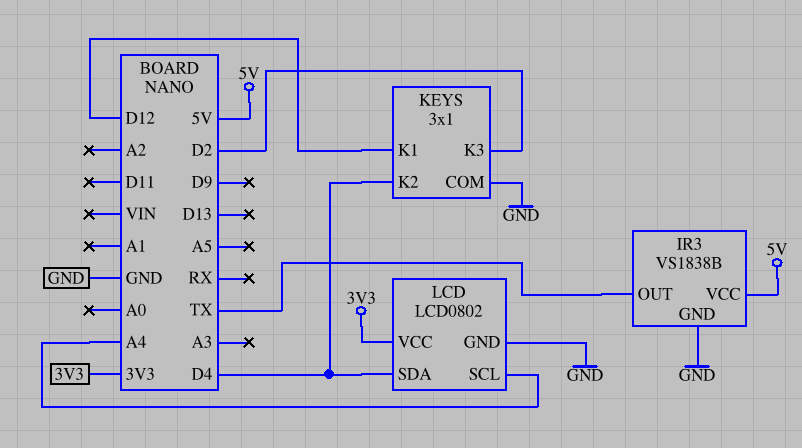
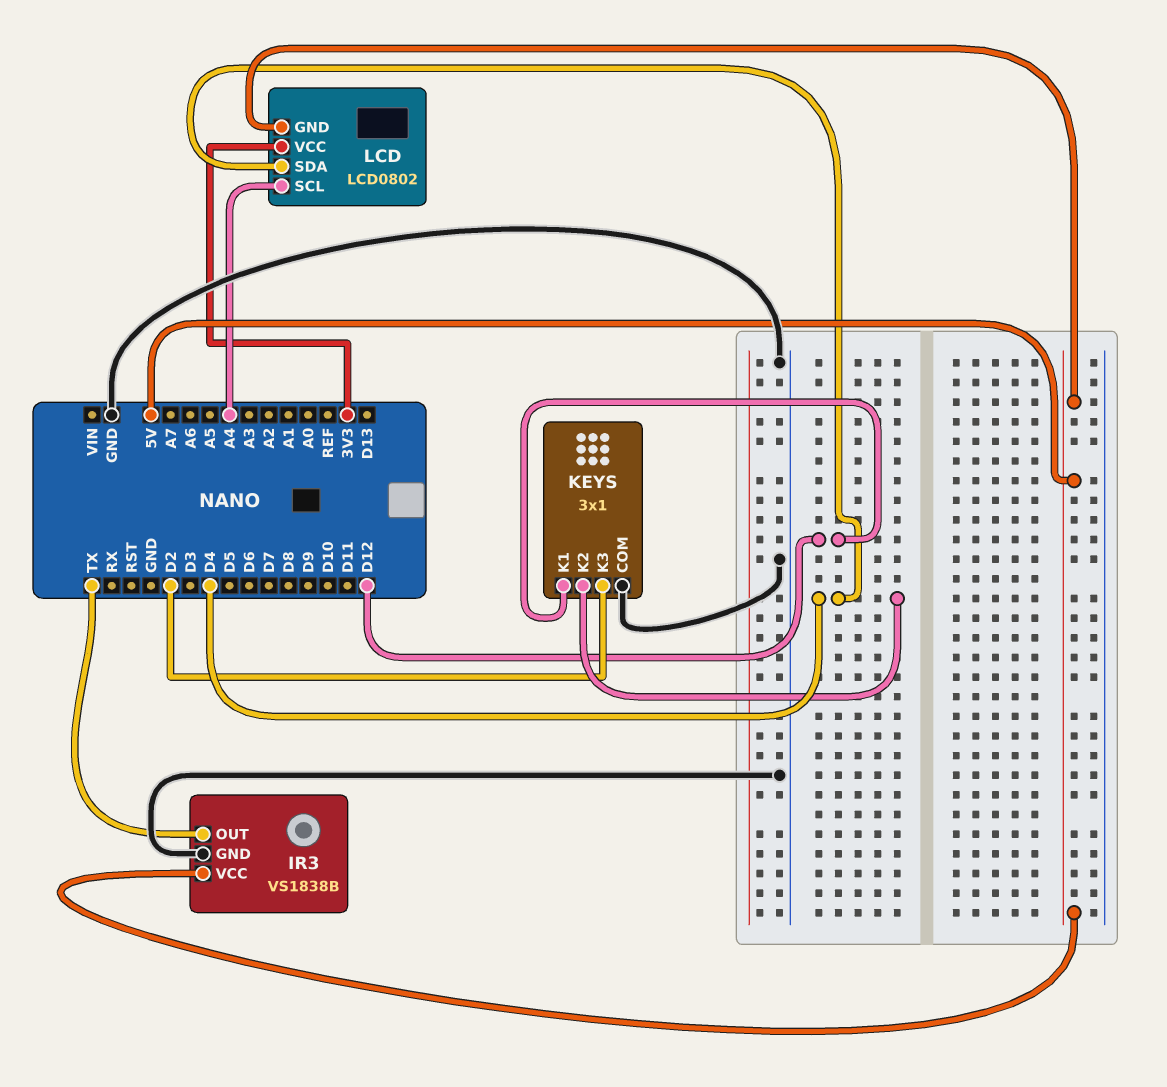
LCD pin GND: GND -> 5V

